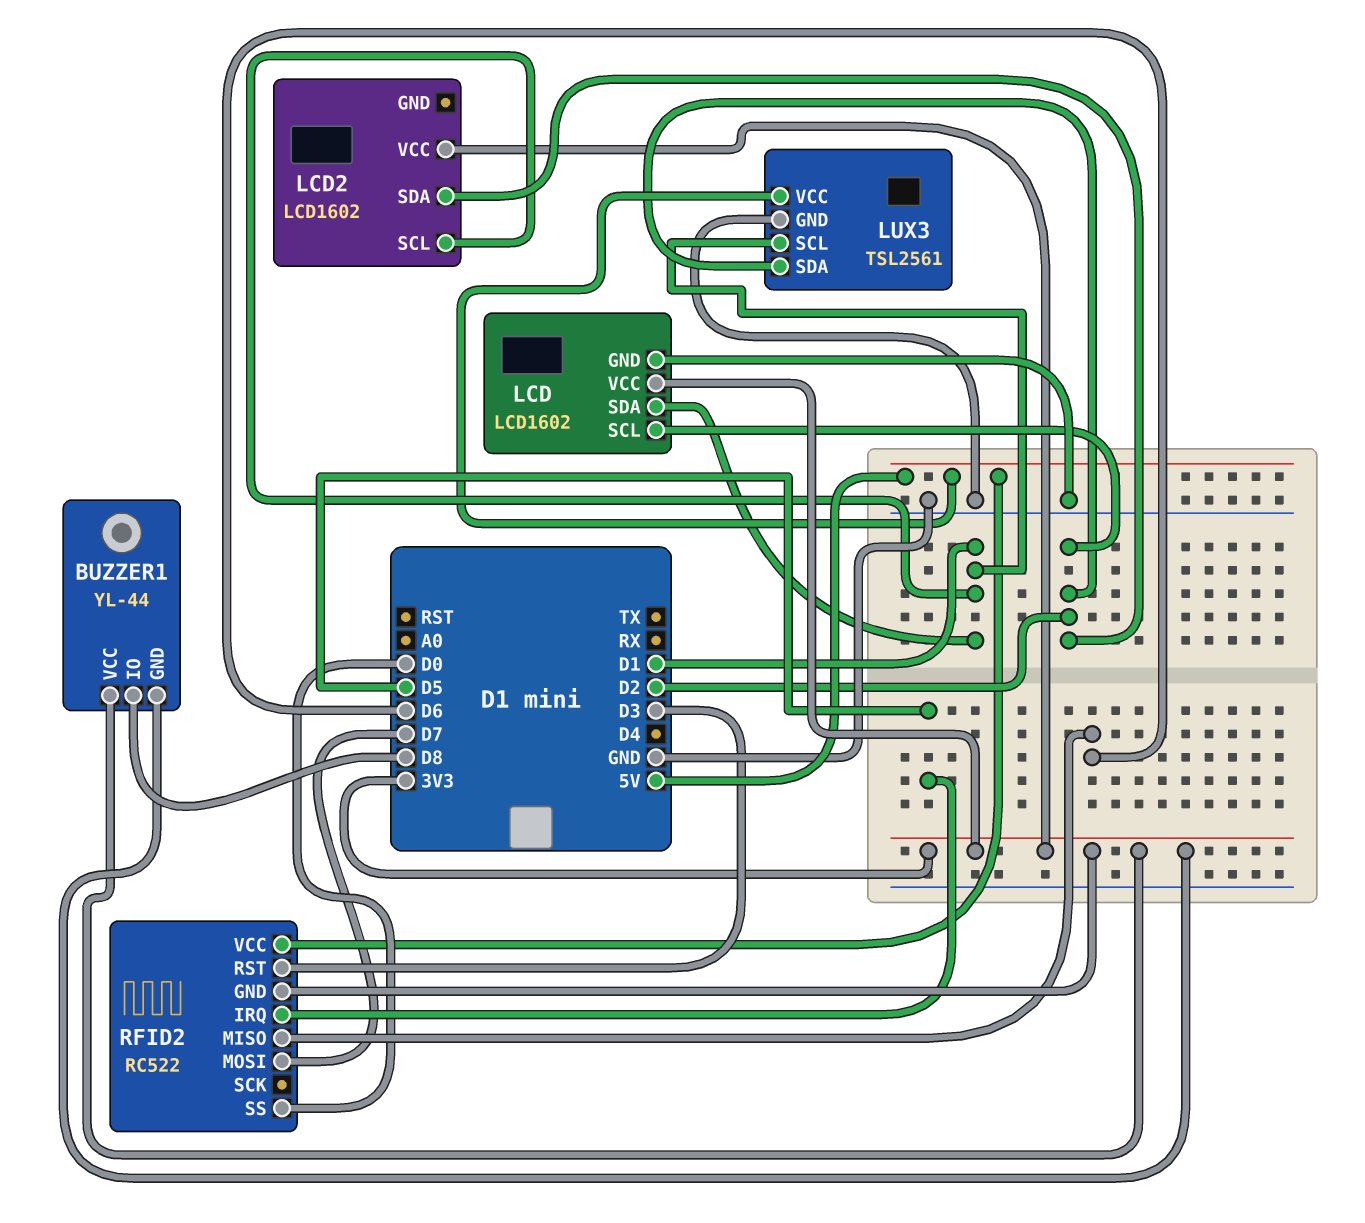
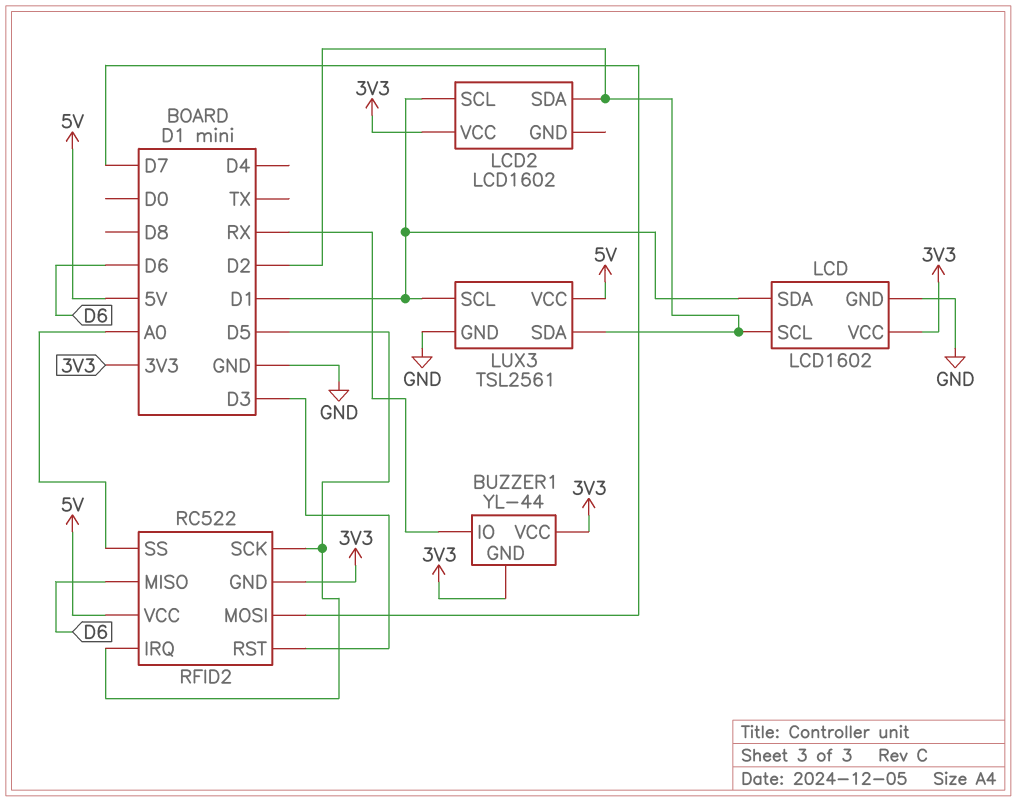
BUZZER1 pin IO: D8 -> RX
RFID2 pin SCK: none -> D5
RFID2 pin SS: D0 -> A0

